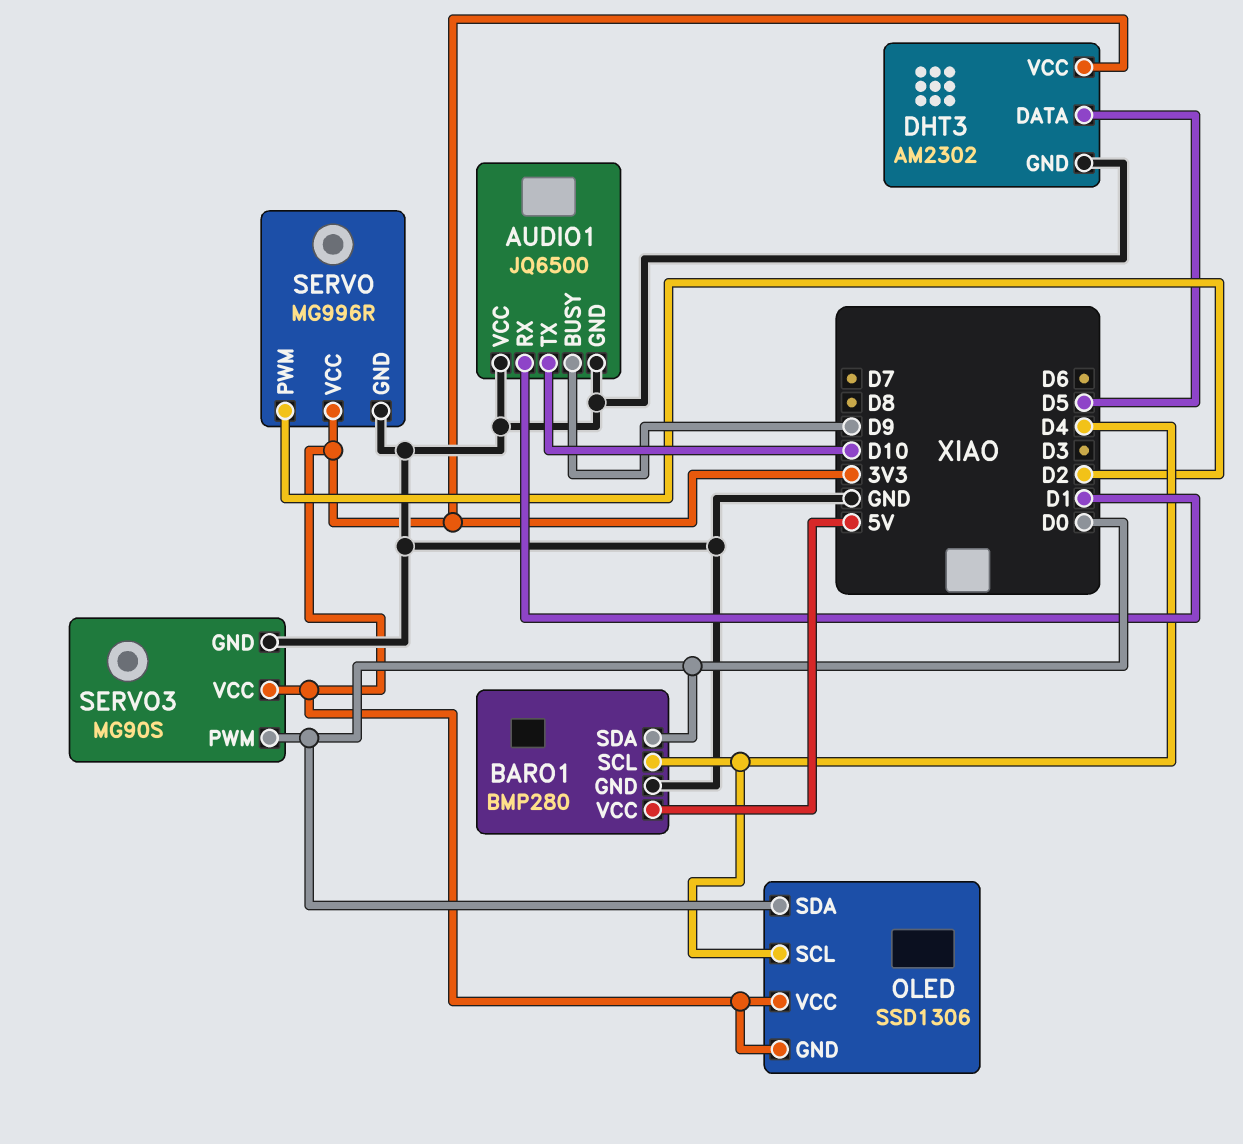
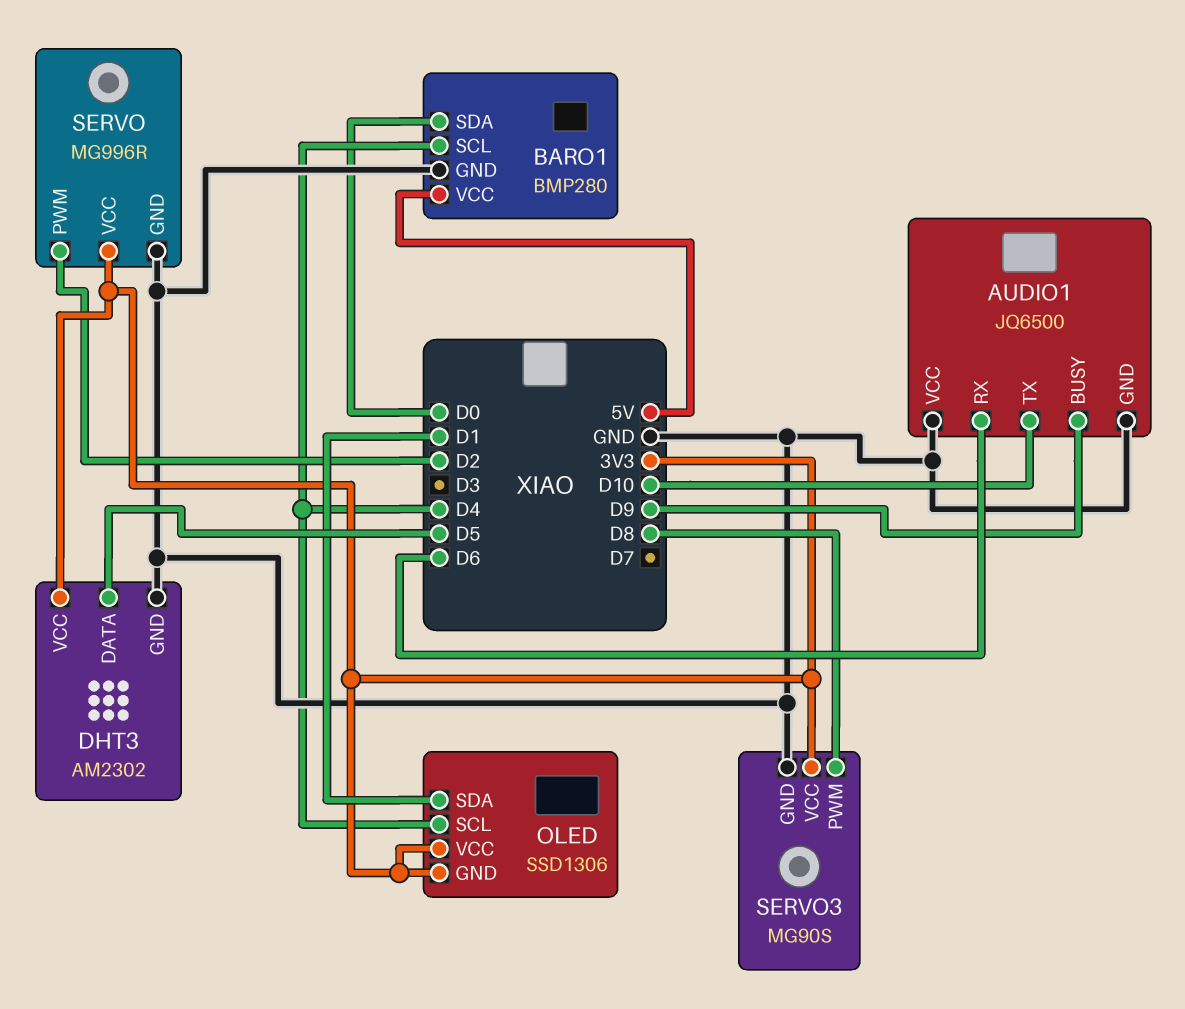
AUDIO1 pin RX: D1 -> D6
OLED pin SDA: D0 -> D1
SERVO3 pin PWM: D0 -> D8

